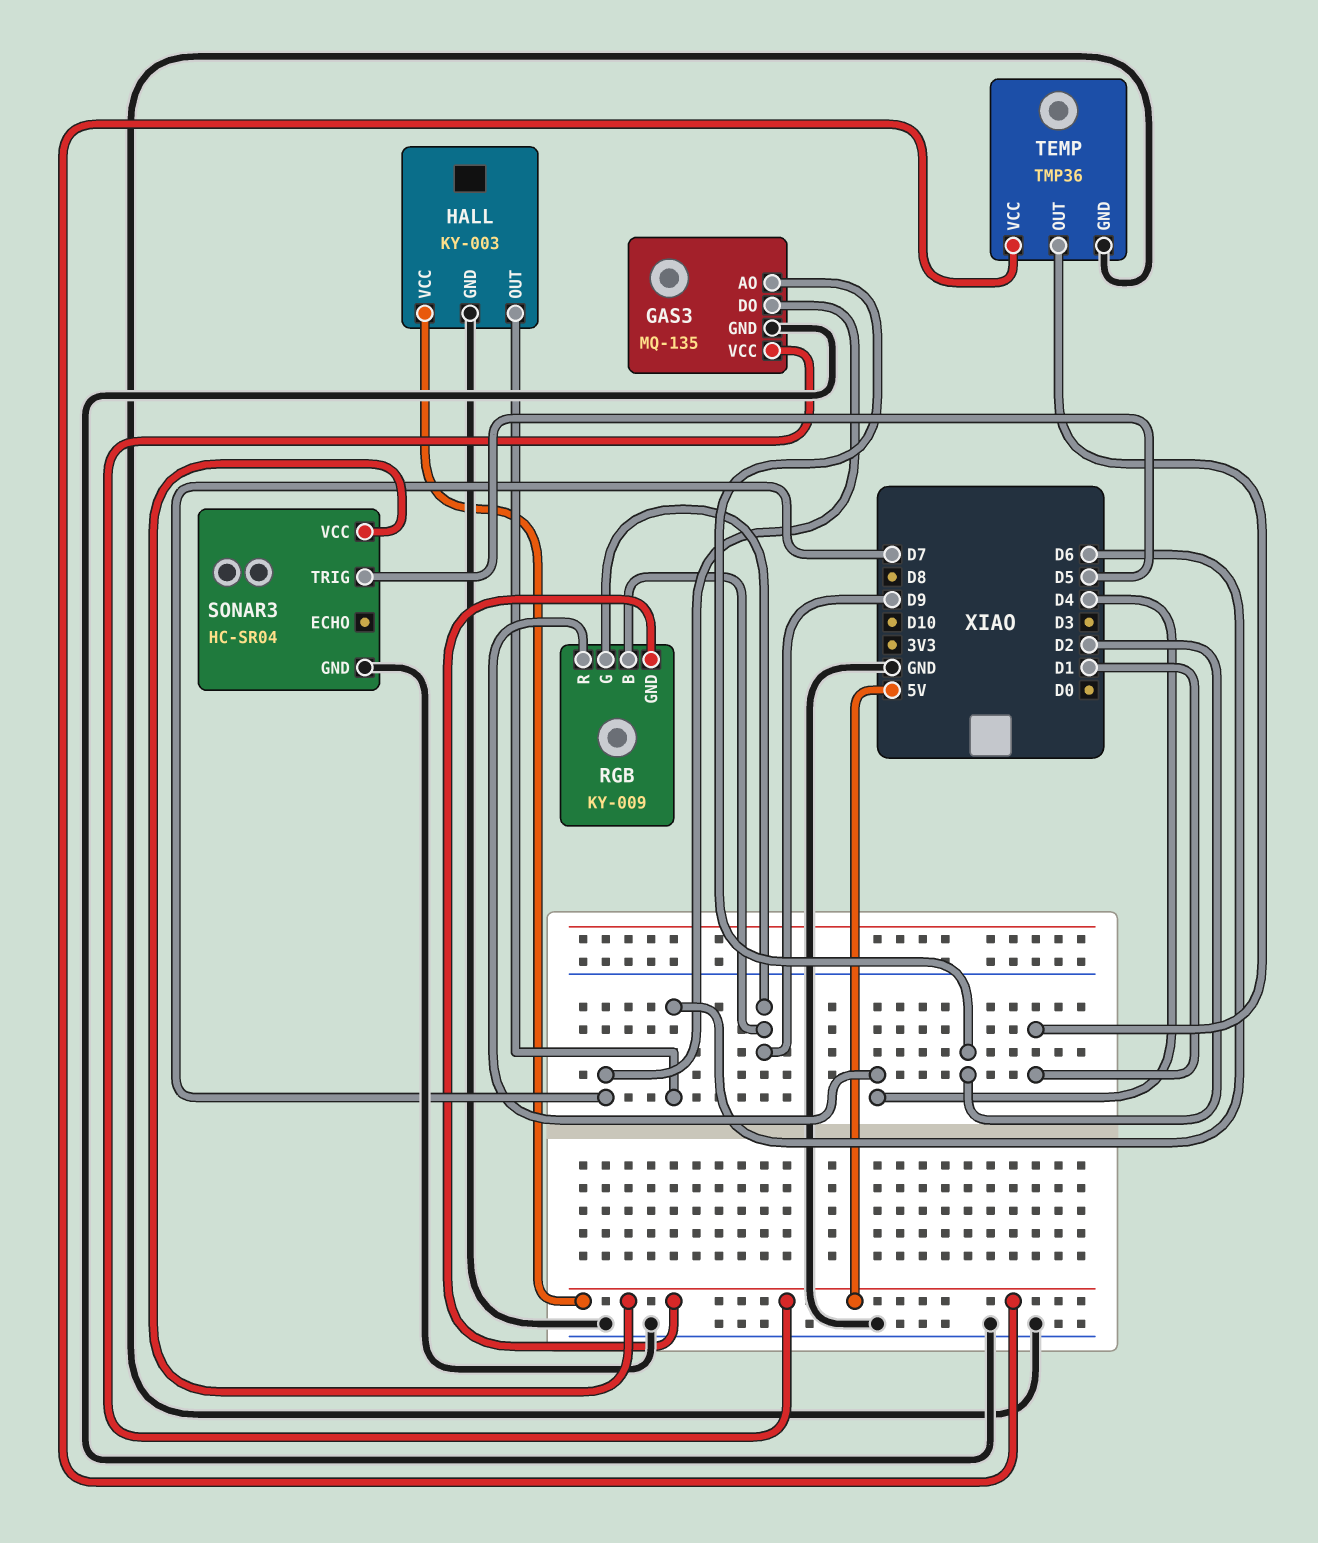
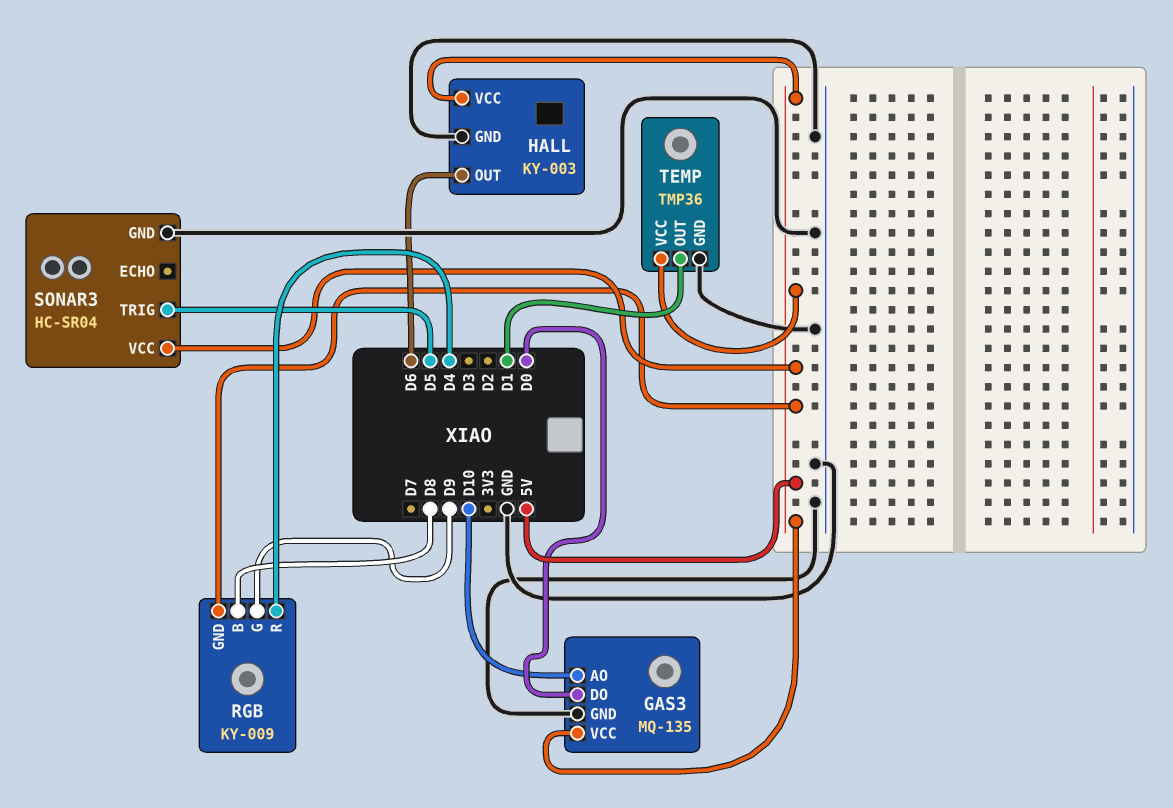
GAS3 pin AO: D2 -> D10
GAS3 pin DO: D7 -> D0
RGB pin B: D9 -> D8

